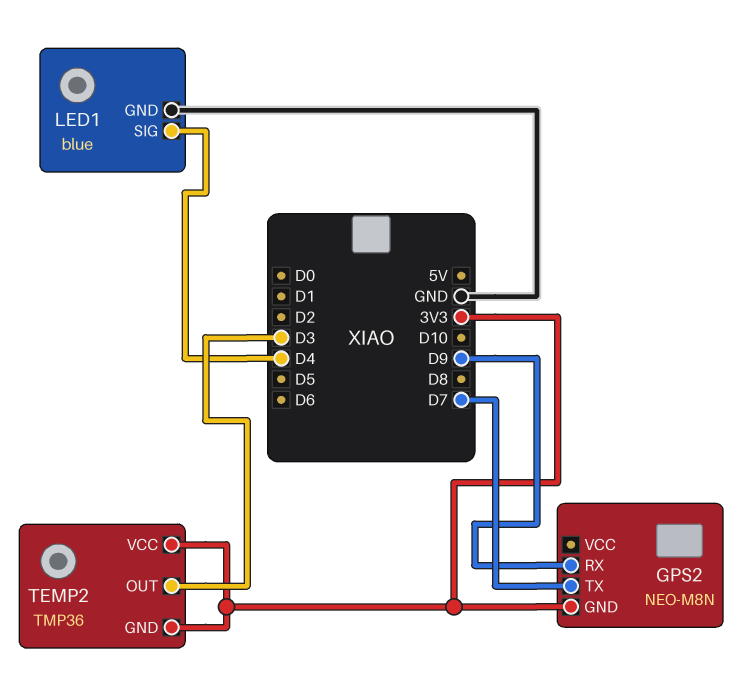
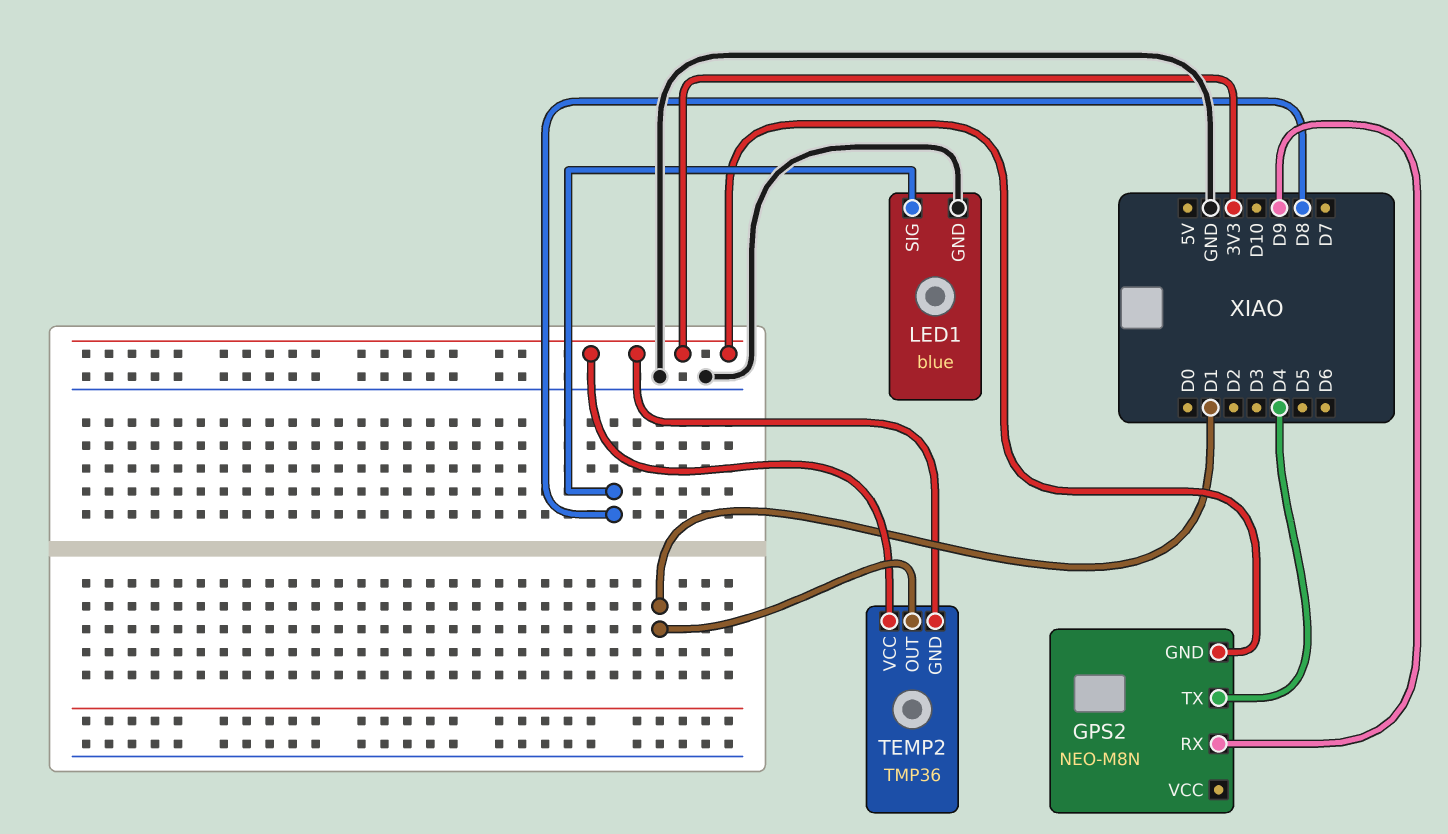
GPS2 pin TX: D7 -> D4
LED1 pin SIG: D4 -> D8
TEMP2 pin OUT: D3 -> D1

